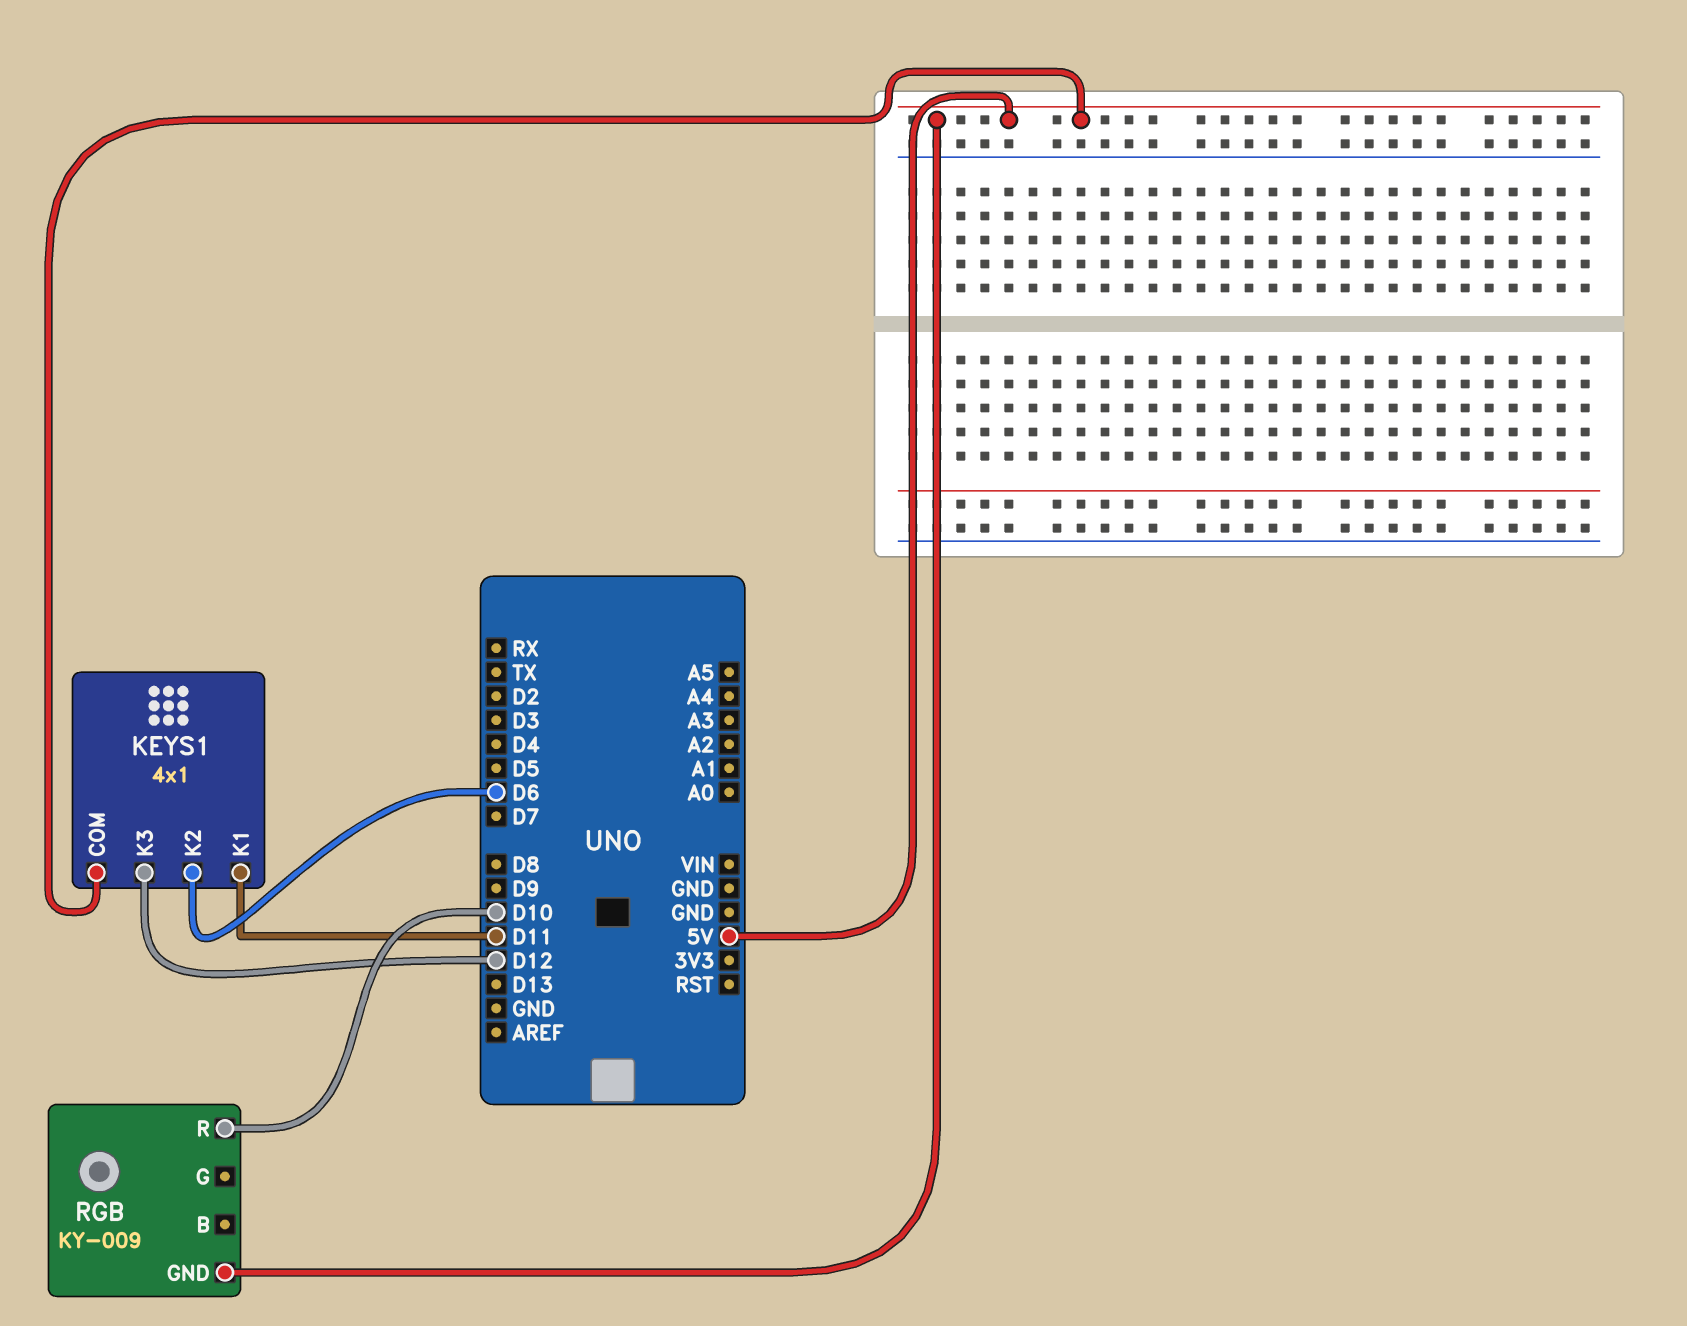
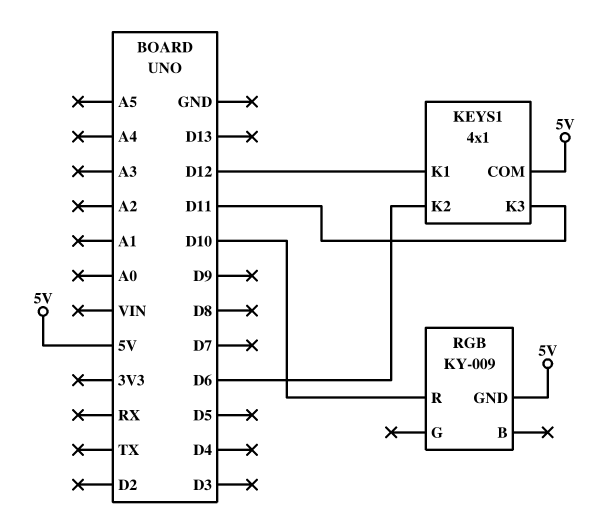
KEYS1 pin K1: D11 -> D12
KEYS1 pin K3: D12 -> D11

